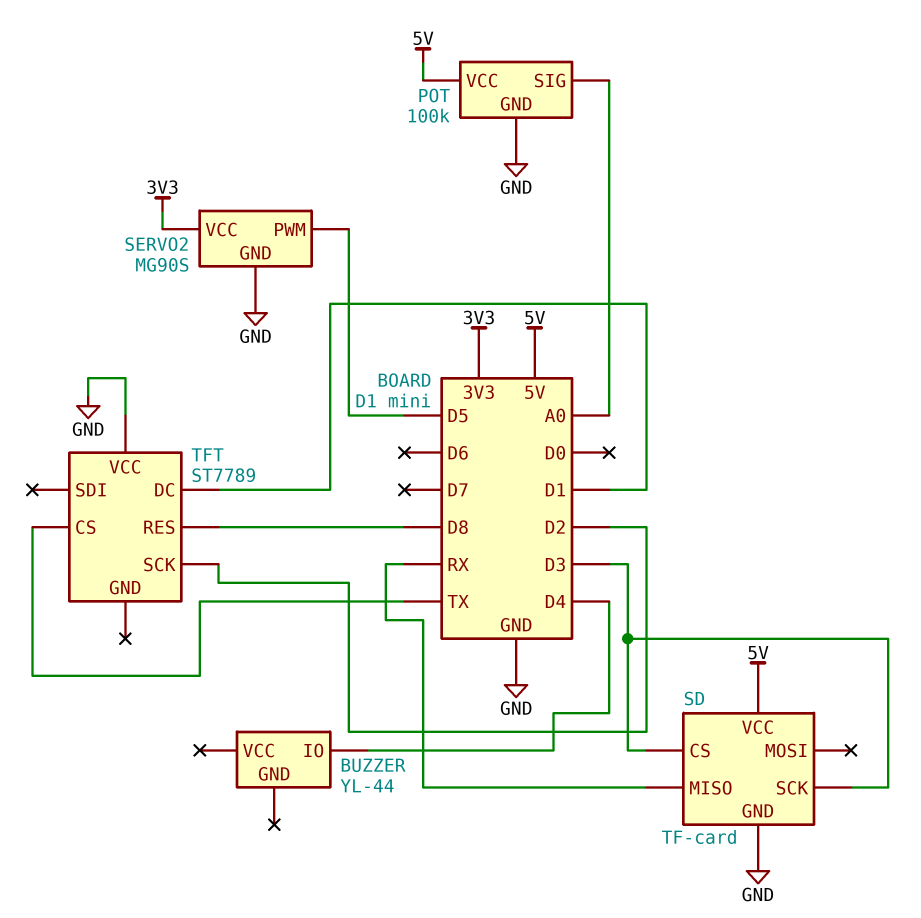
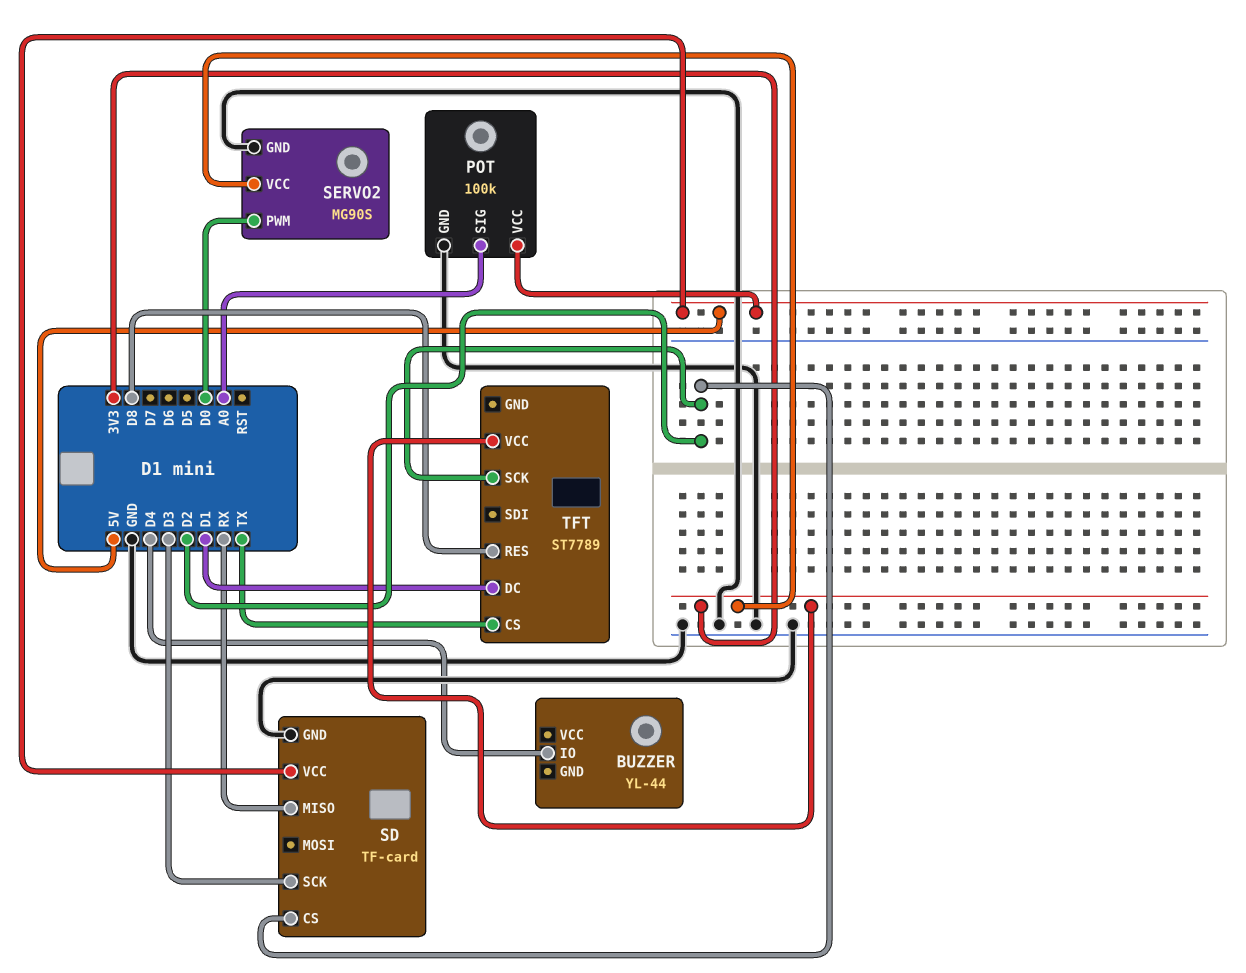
SD pin CS: D3 -> D2
SERVO2 pin PWM: D5 -> D0
TFT pin VCC: GND -> 3V3

